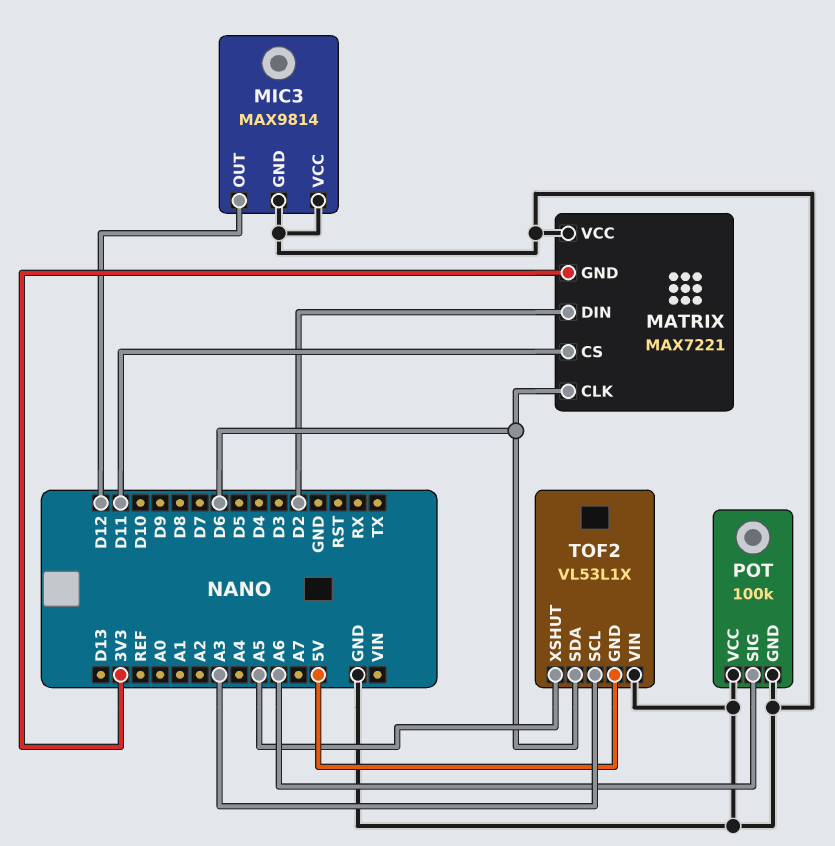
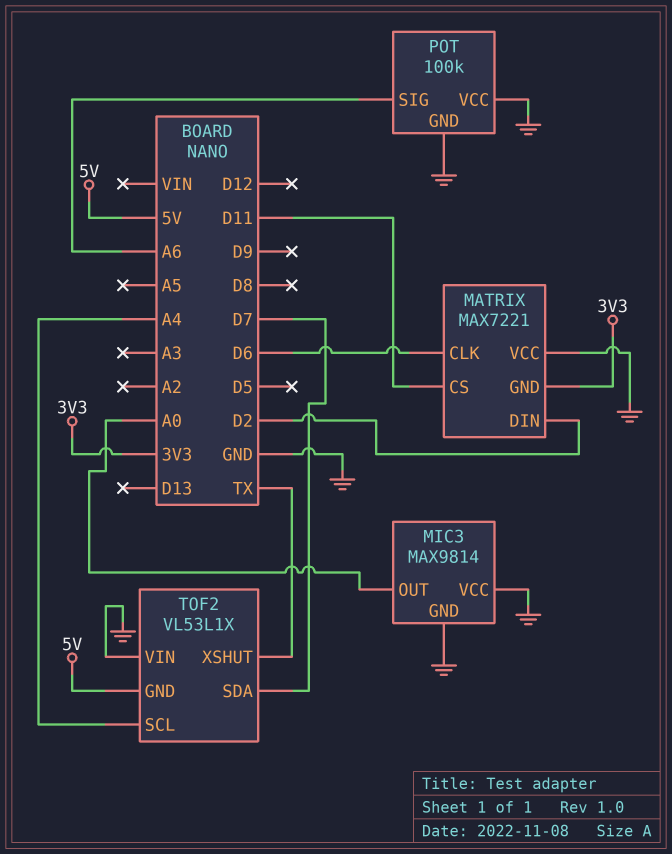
MIC3 pin OUT: D12 -> A0
TOF2 pin SCL: A3 -> A4
TOF2 pin SDA: D6 -> D7
TOF2 pin XSHUT: A5 -> TX

